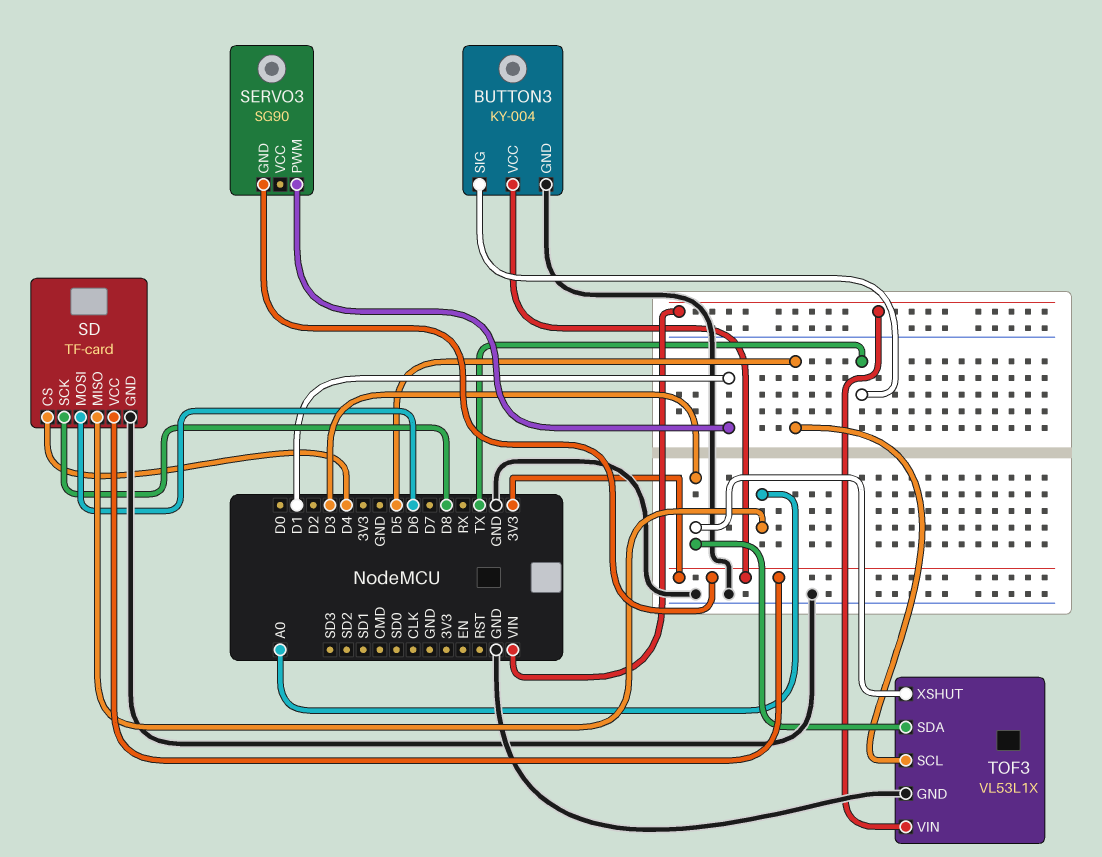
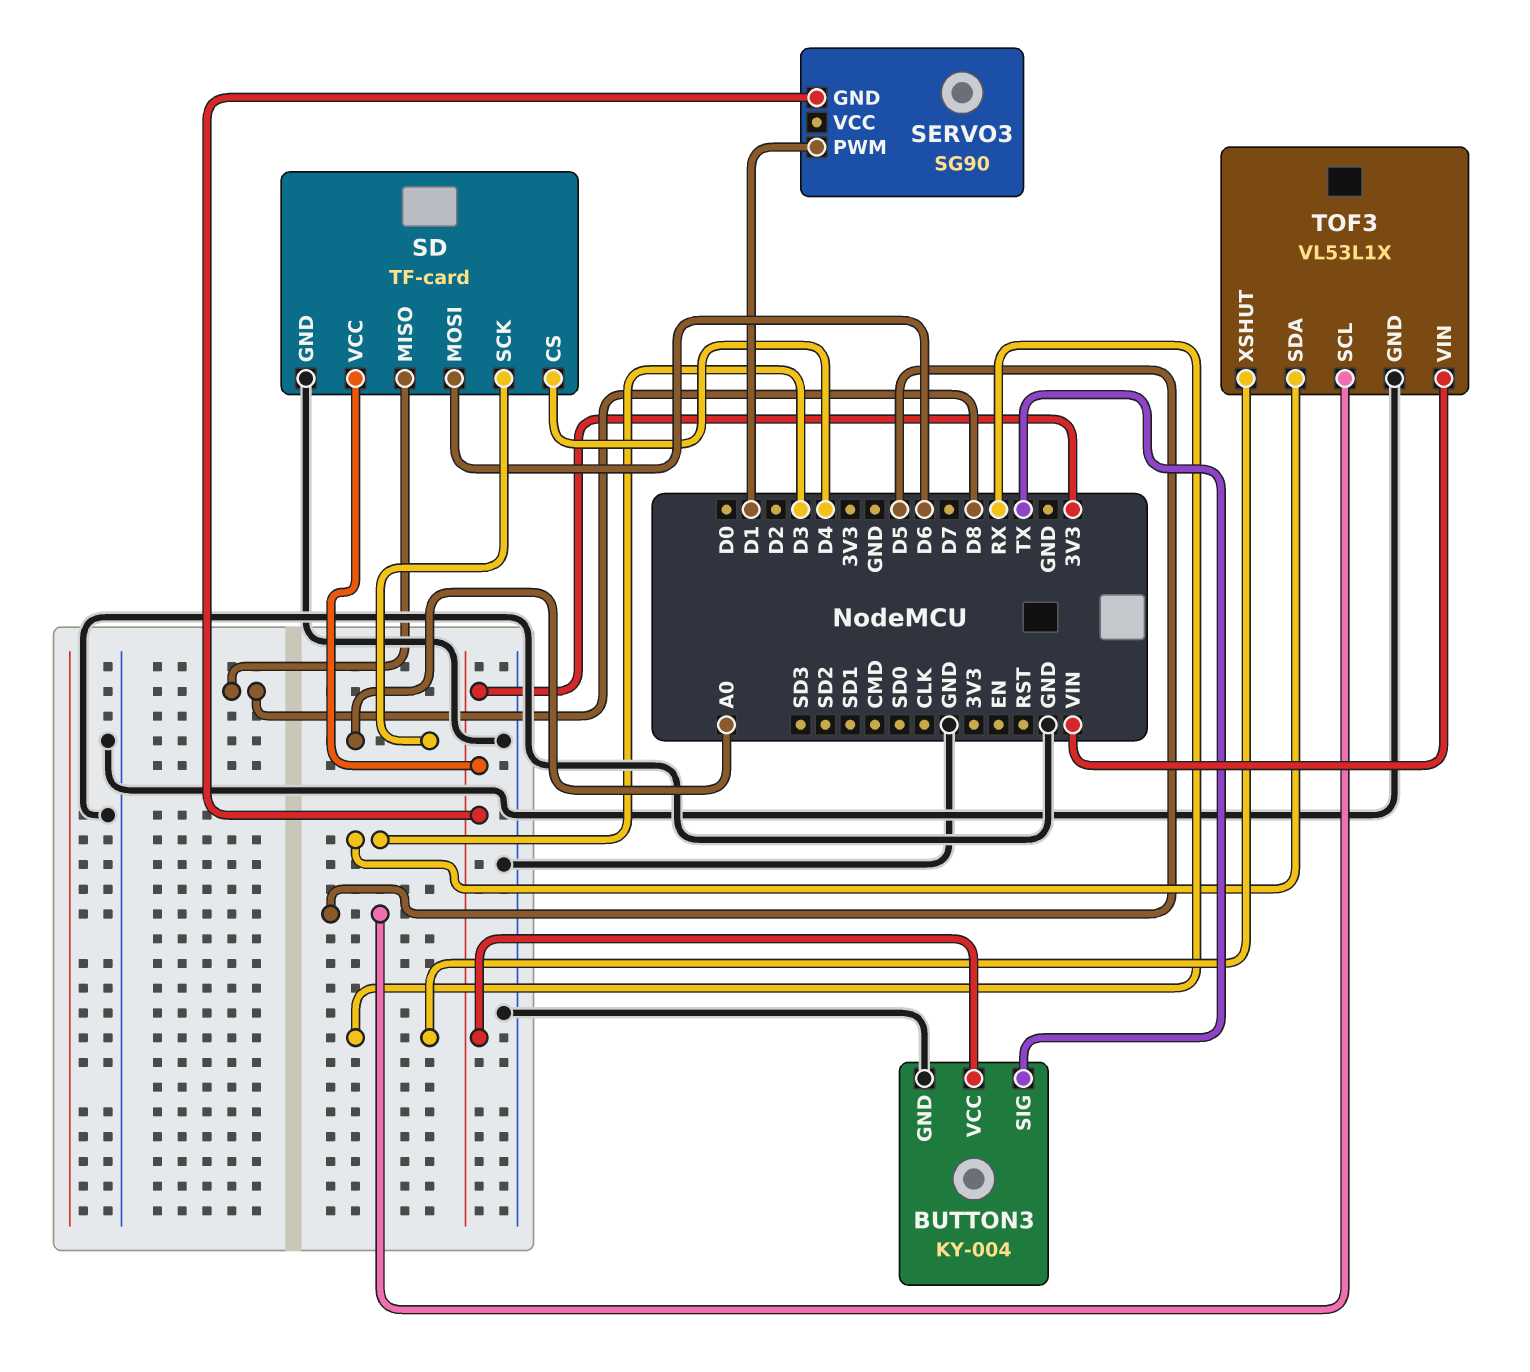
SD pin MISO: A0 -> D8
SD pin SCK: D8 -> A0
TOF3 pin XSHUT: D3 -> RX

